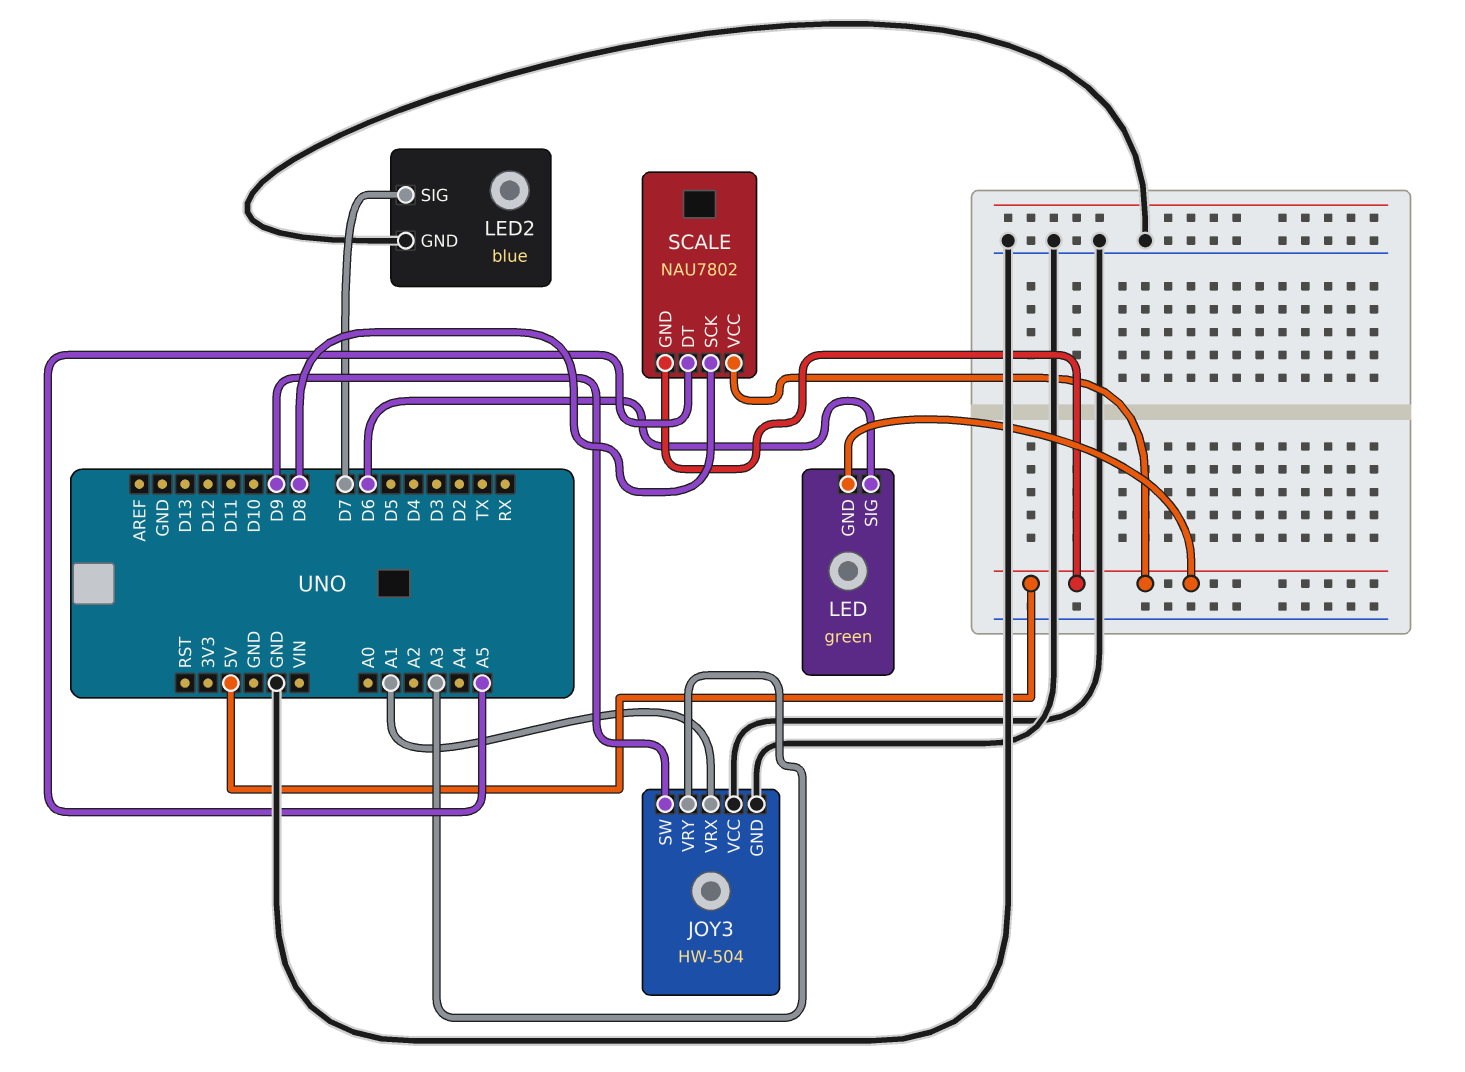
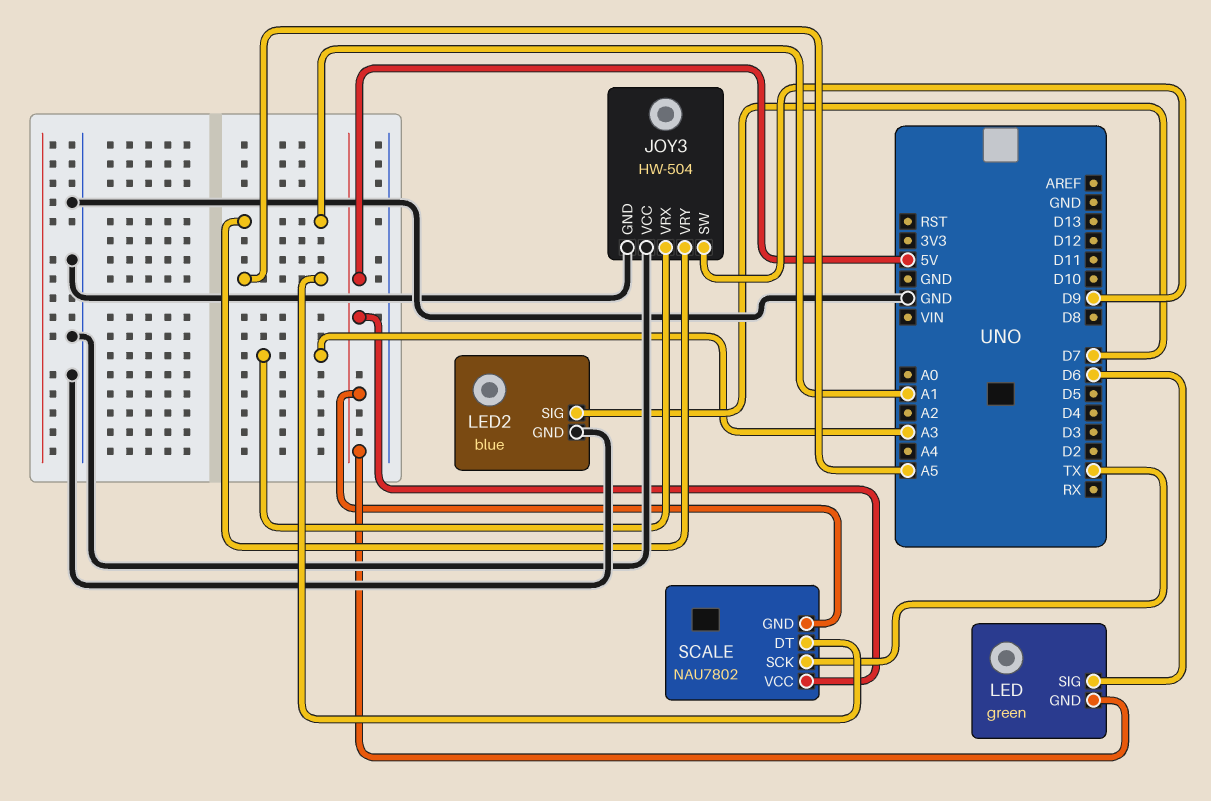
JOY3 pin VRX: A1 -> A3
JOY3 pin VRY: A3 -> A1
SCALE pin SCK: D8 -> TX

